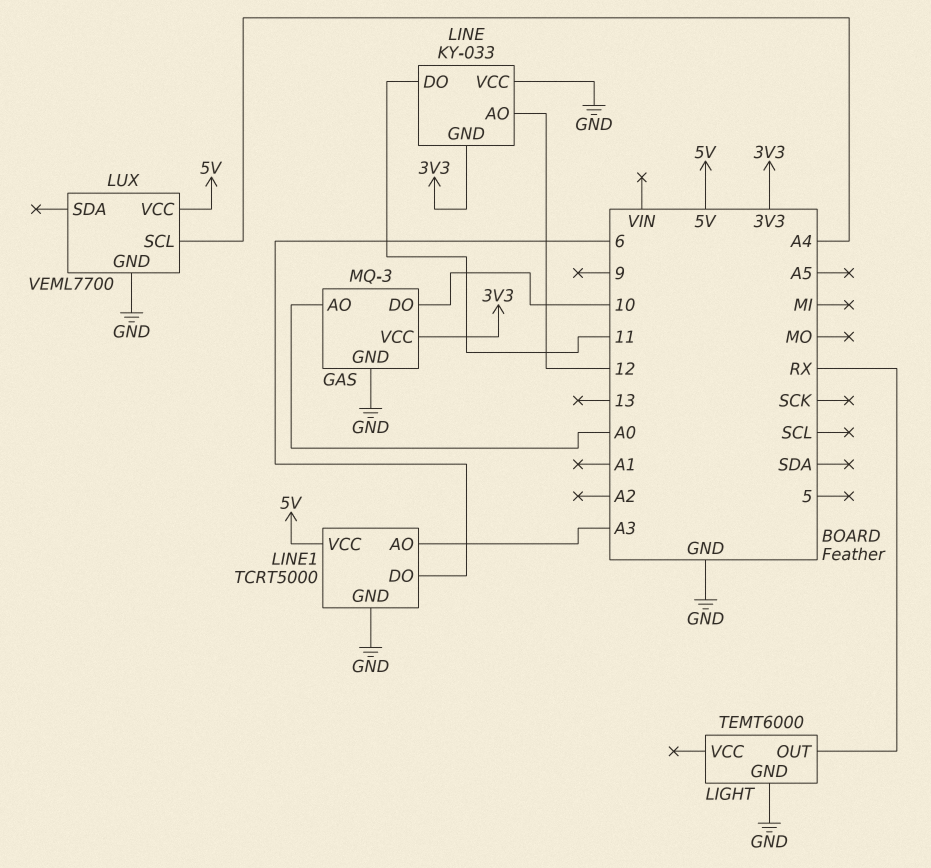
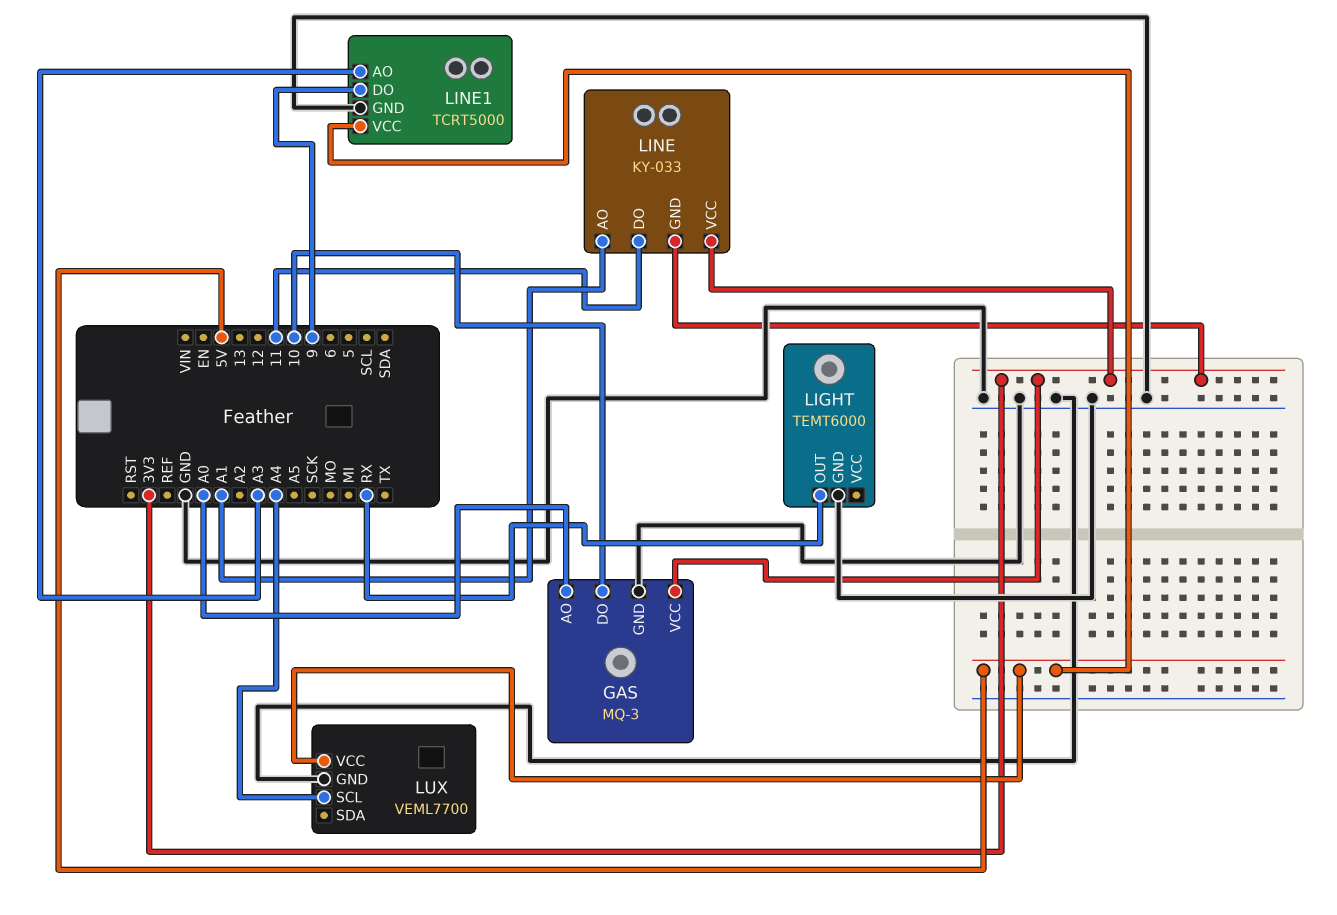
LINE pin AO: 12 -> A1
LINE pin VCC: GND -> 3V3
LINE1 pin DO: 6 -> 9

